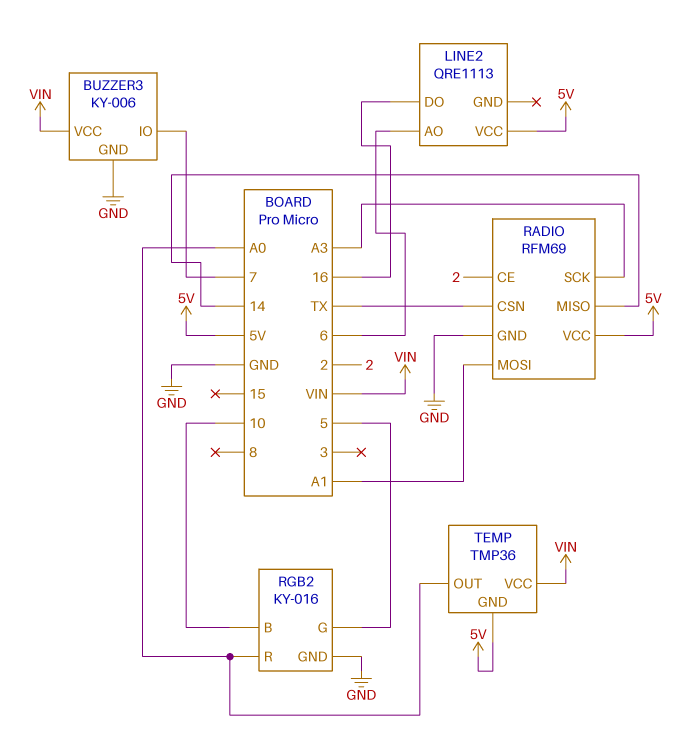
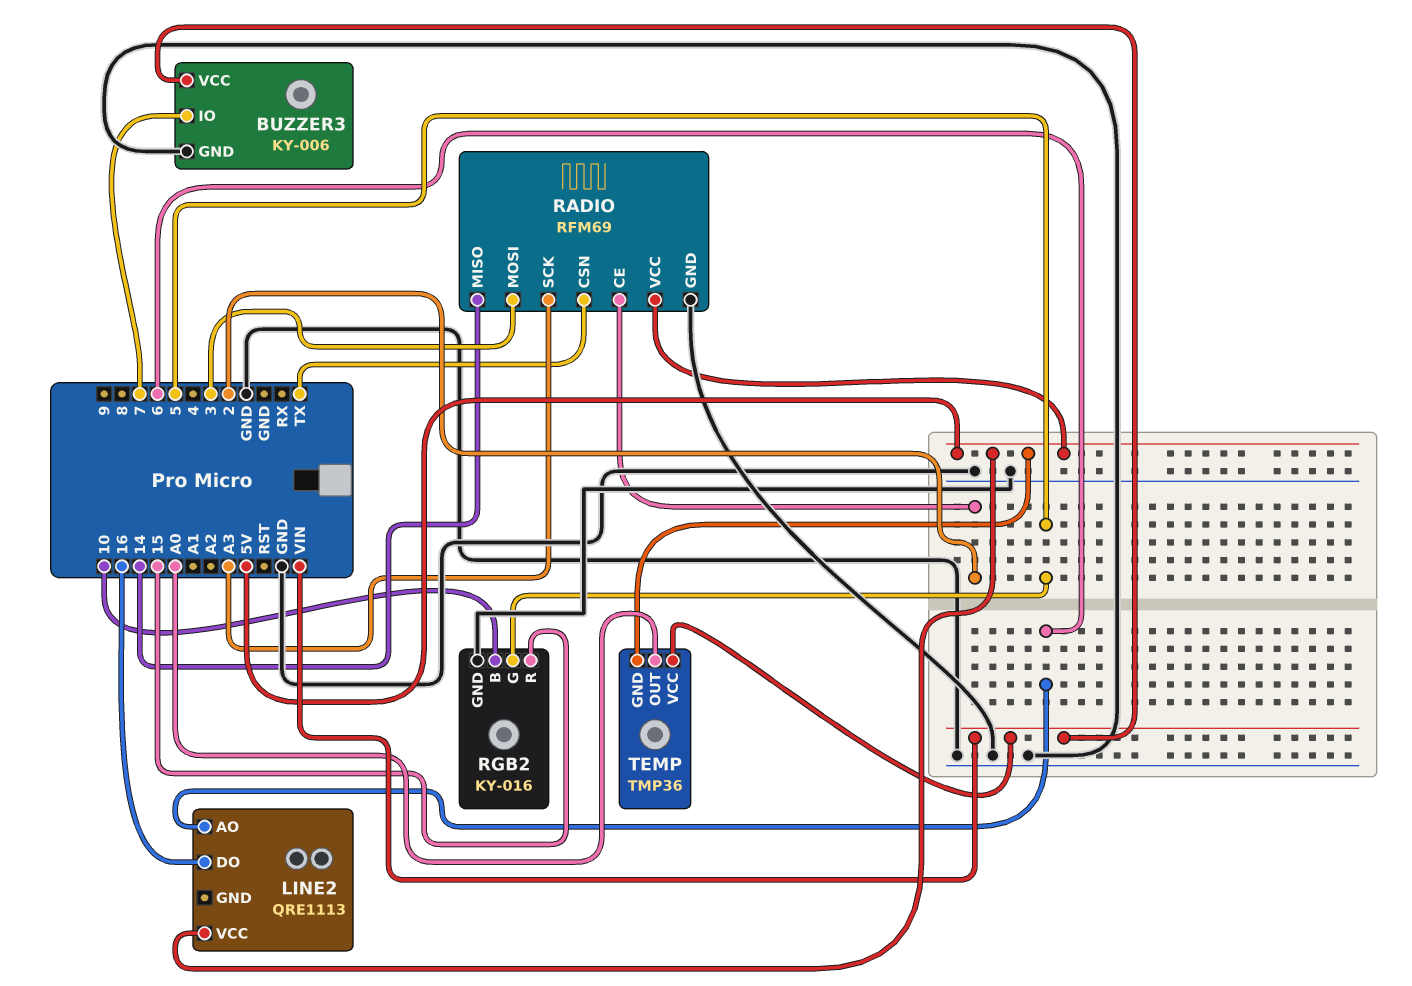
RADIO pin MOSI: A1 -> 3
RGB2 pin R: A0 -> 15

